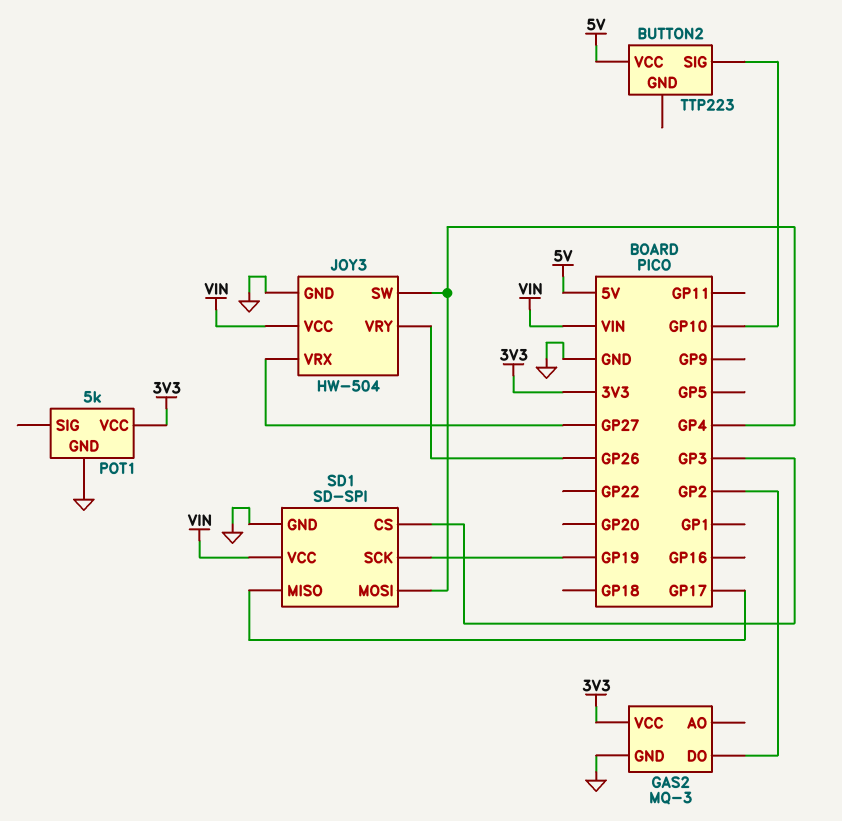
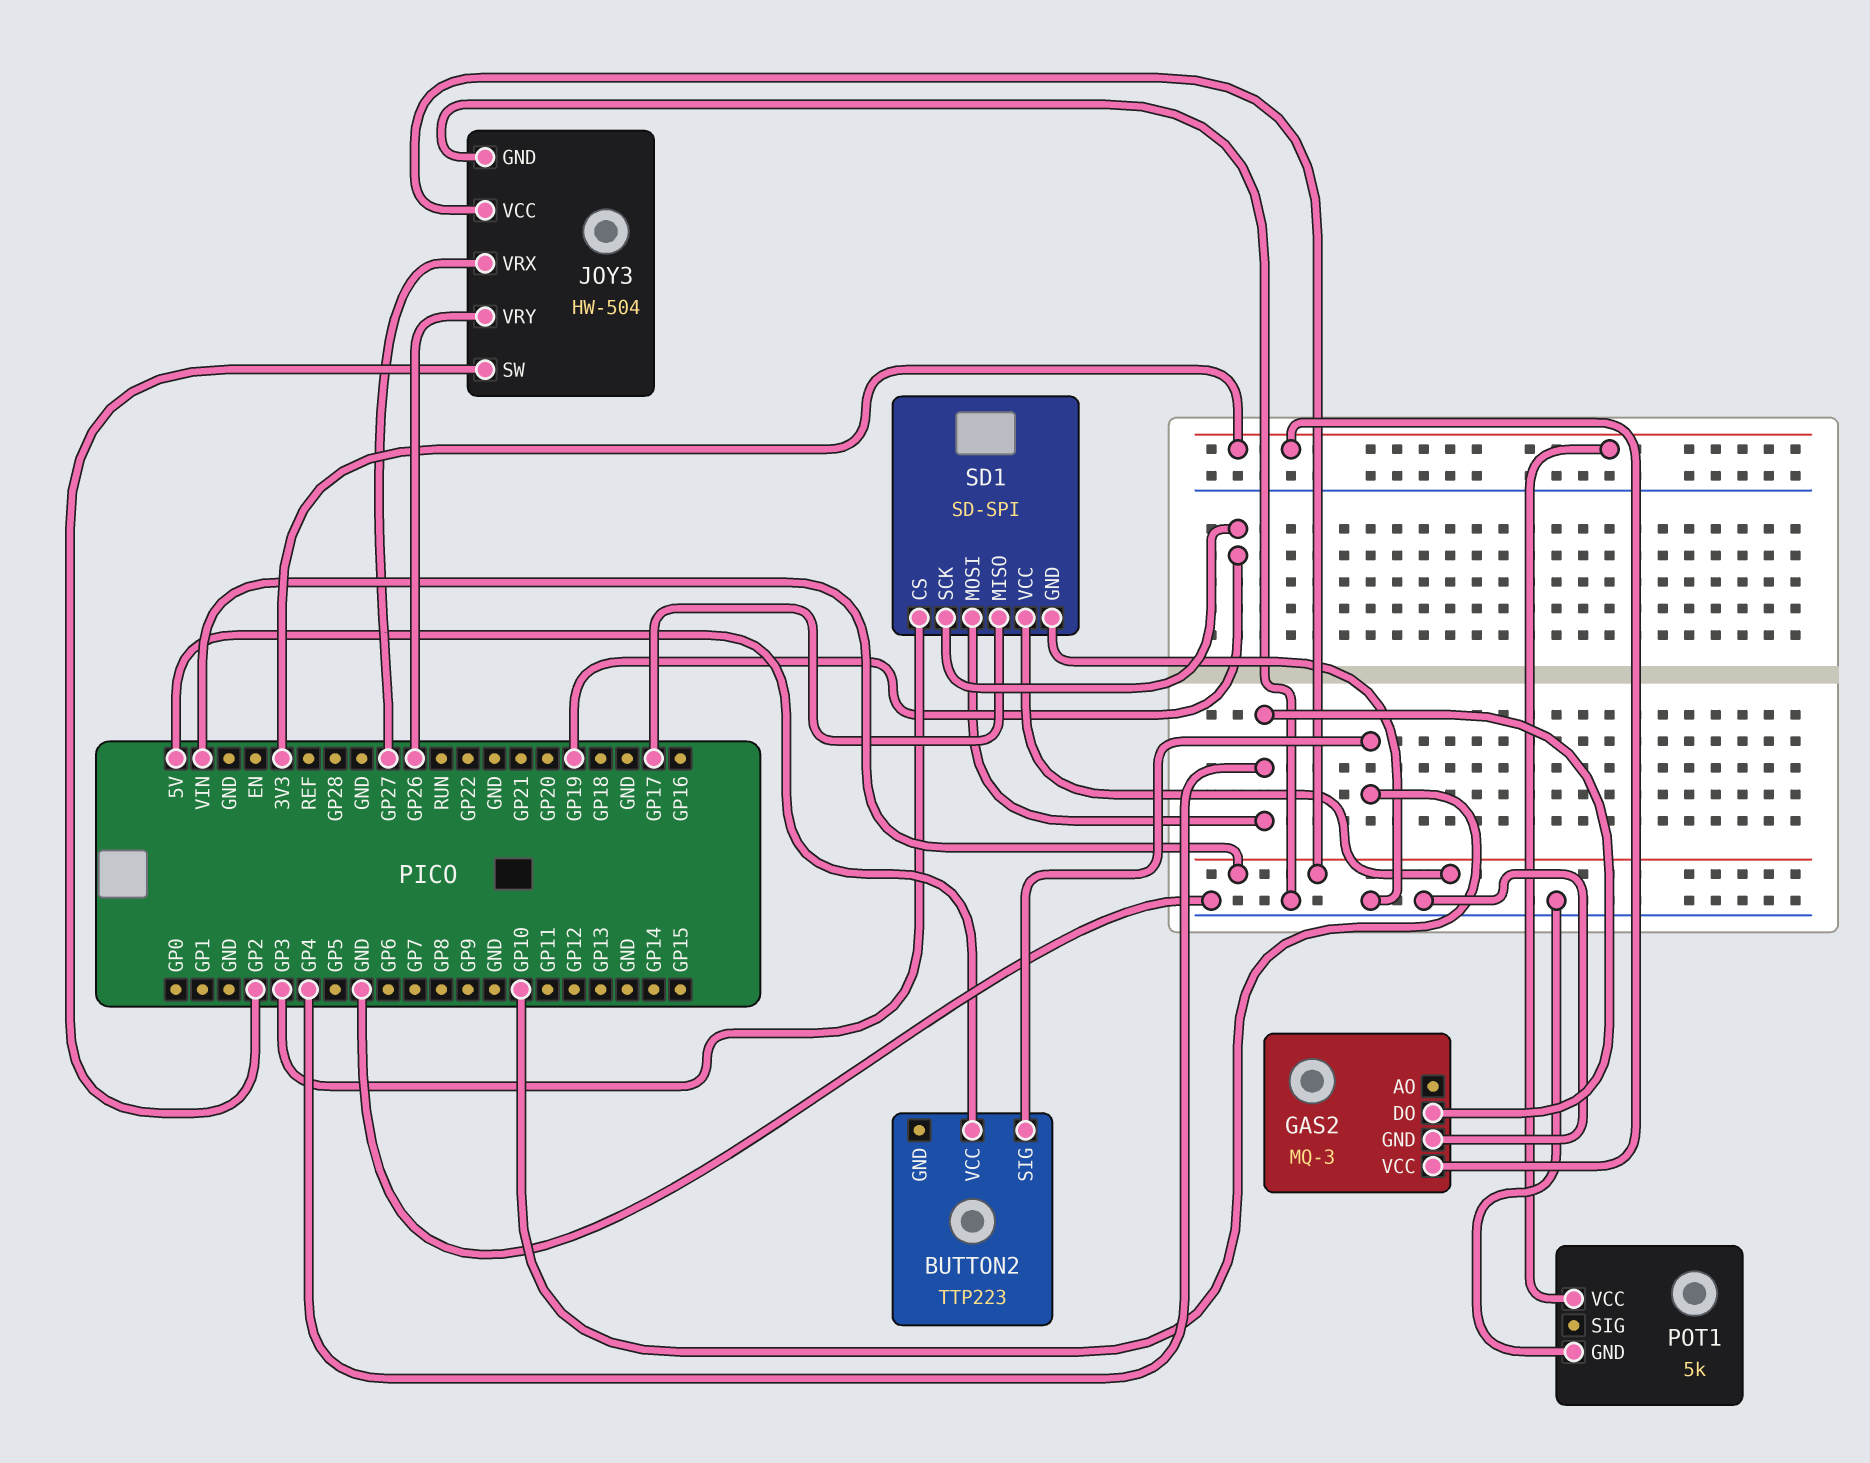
GAS2 pin DO: GP2 -> GP4
JOY3 pin SW: GP4 -> GP2

